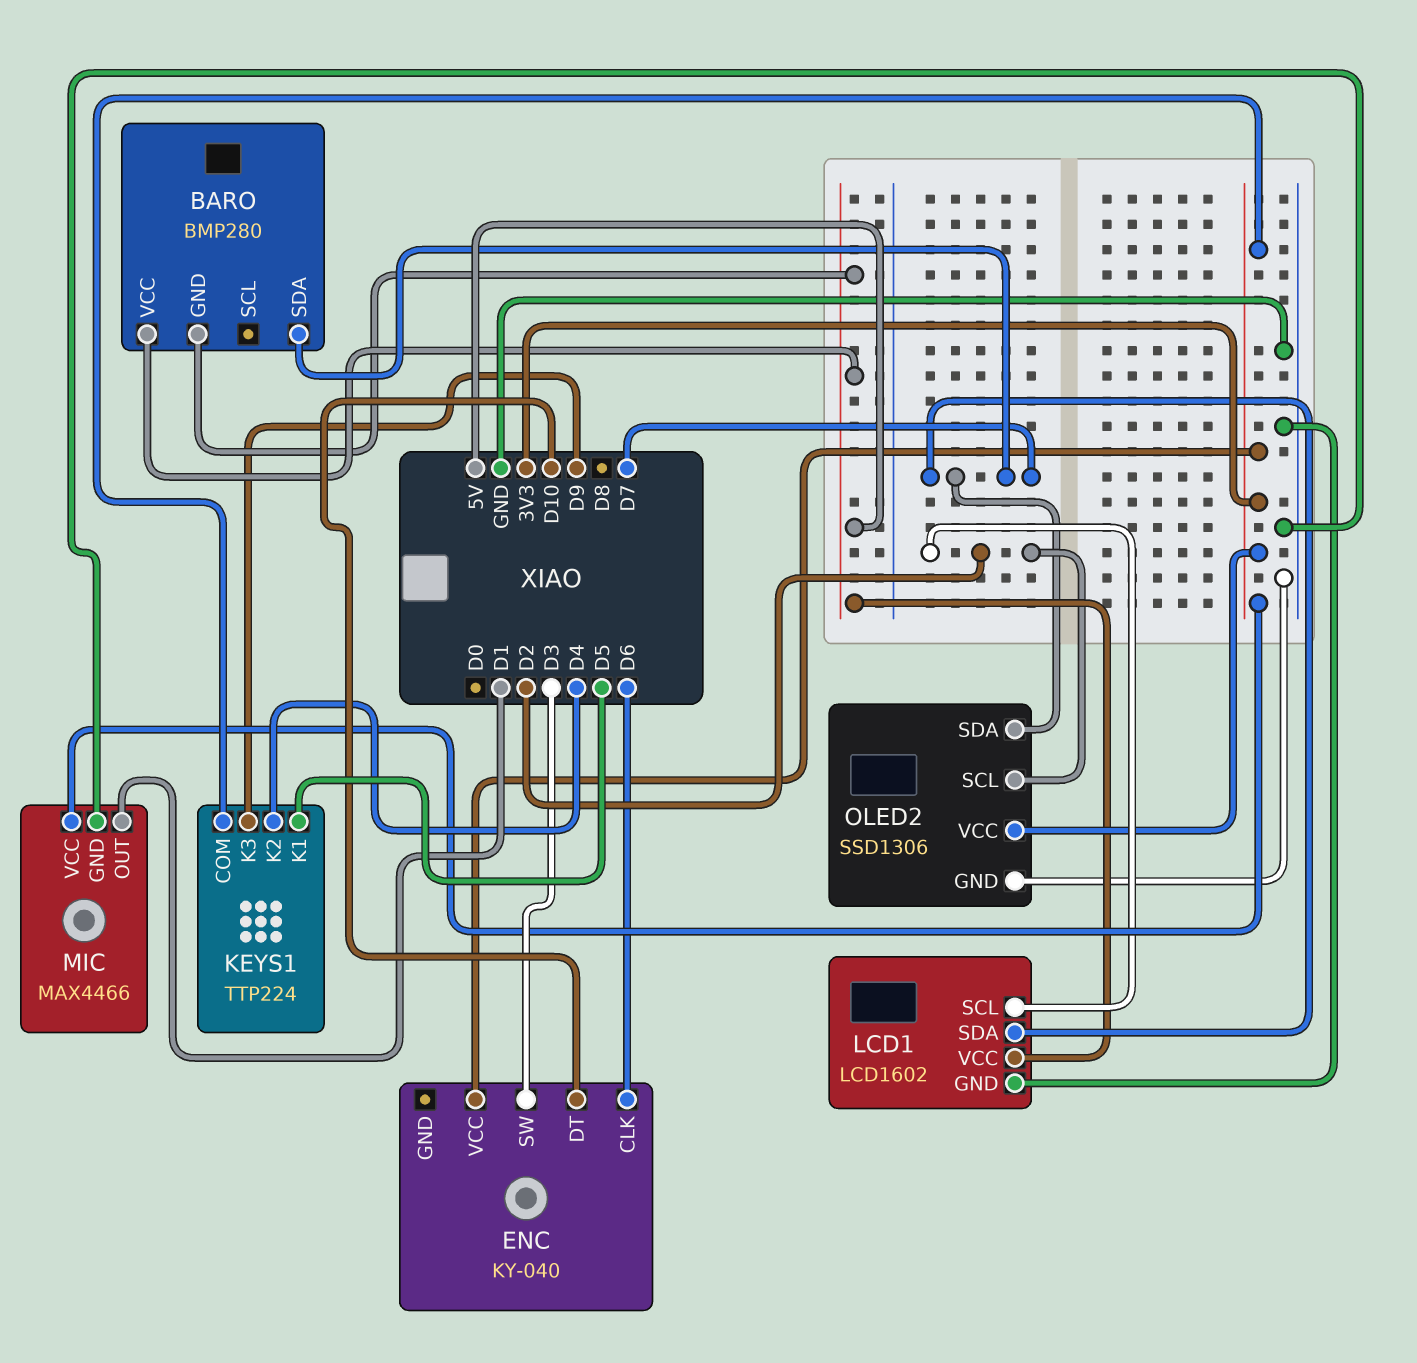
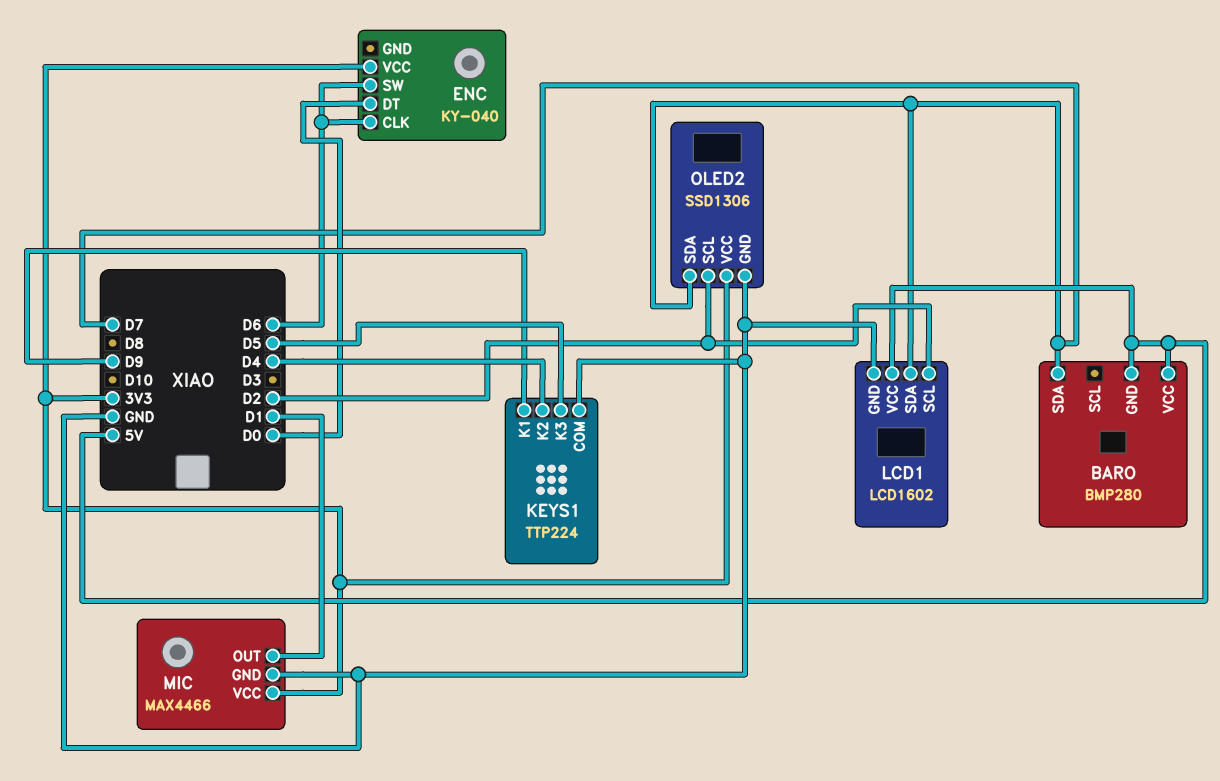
ENC pin DT: D10 -> D0
ENC pin SW: D3 -> D6
KEYS1 pin COM: 3V3 -> GND
KEYS1 pin K1: D5 -> D9
KEYS1 pin K3: D9 -> D5

